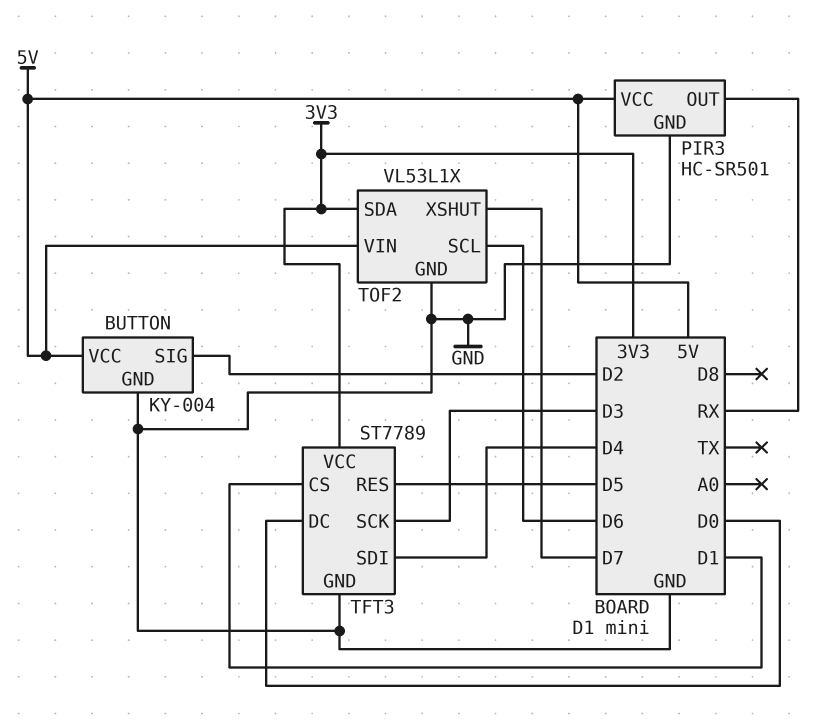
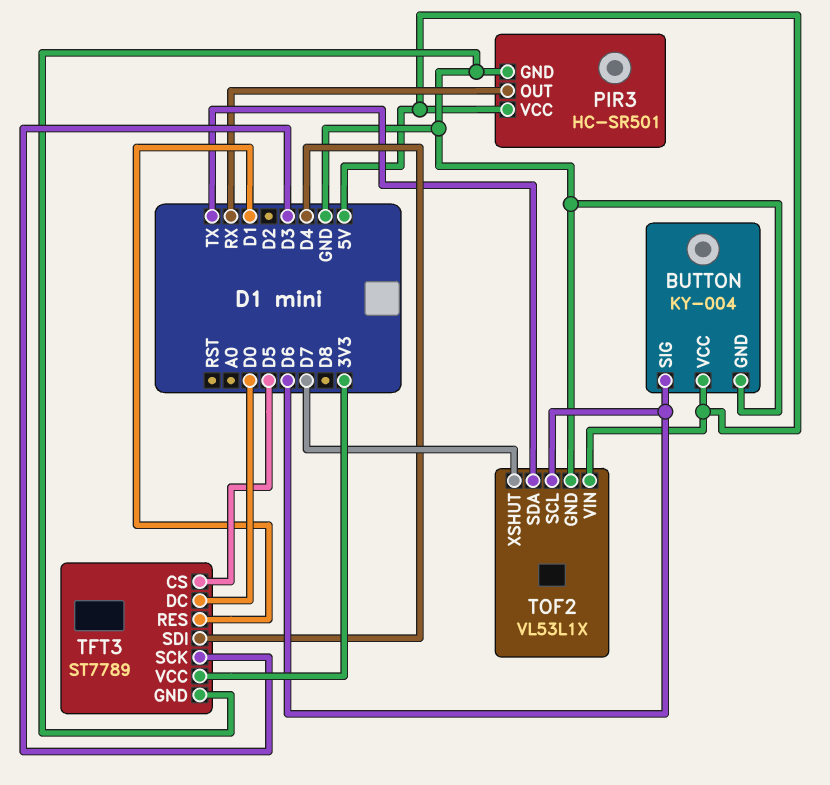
BUTTON pin SIG: D2 -> D6
TFT3 pin CS: D1 -> D5
TFT3 pin RES: D5 -> D1
TOF2 pin SDA: 3V3 -> TX

